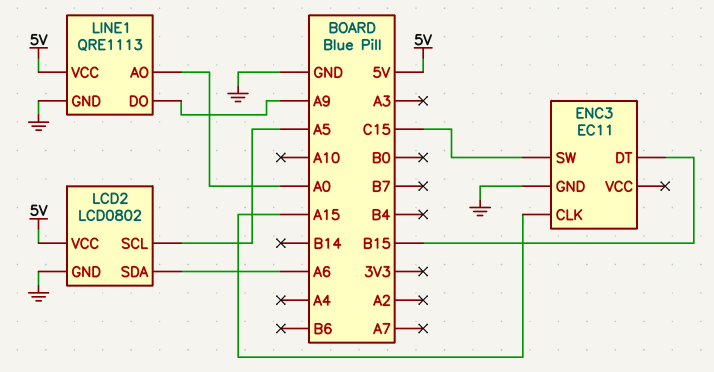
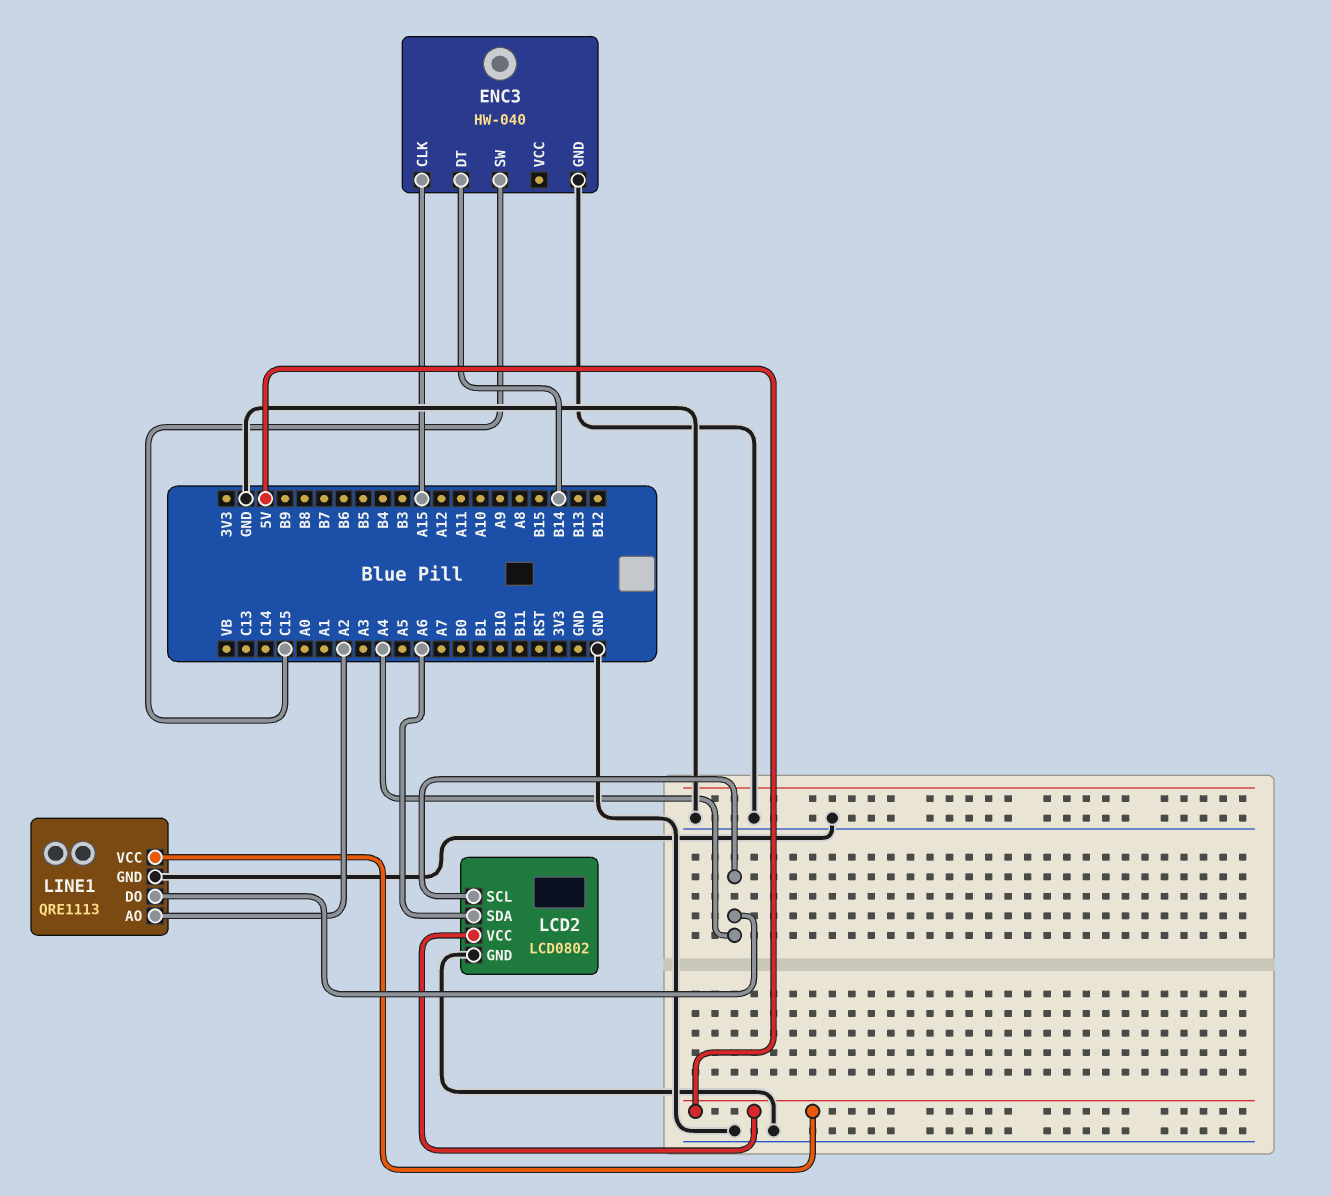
ENC3: EC11 -> HW-040
ENC3 pin DT: B15 -> B14
LCD2 pin SCL: A5 -> A4
LINE1 pin AO: A0 -> A2
LINE1 pin DO: A9 -> A4

